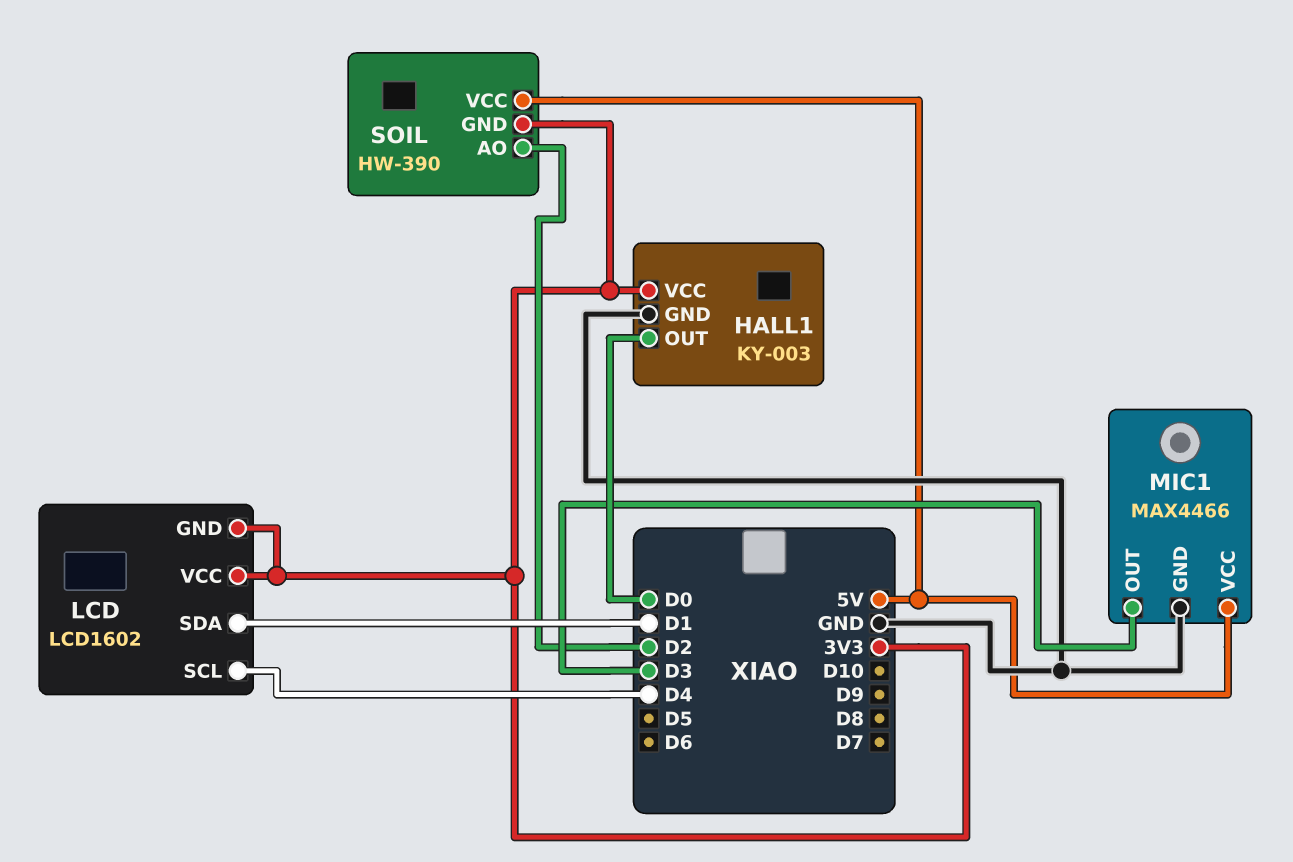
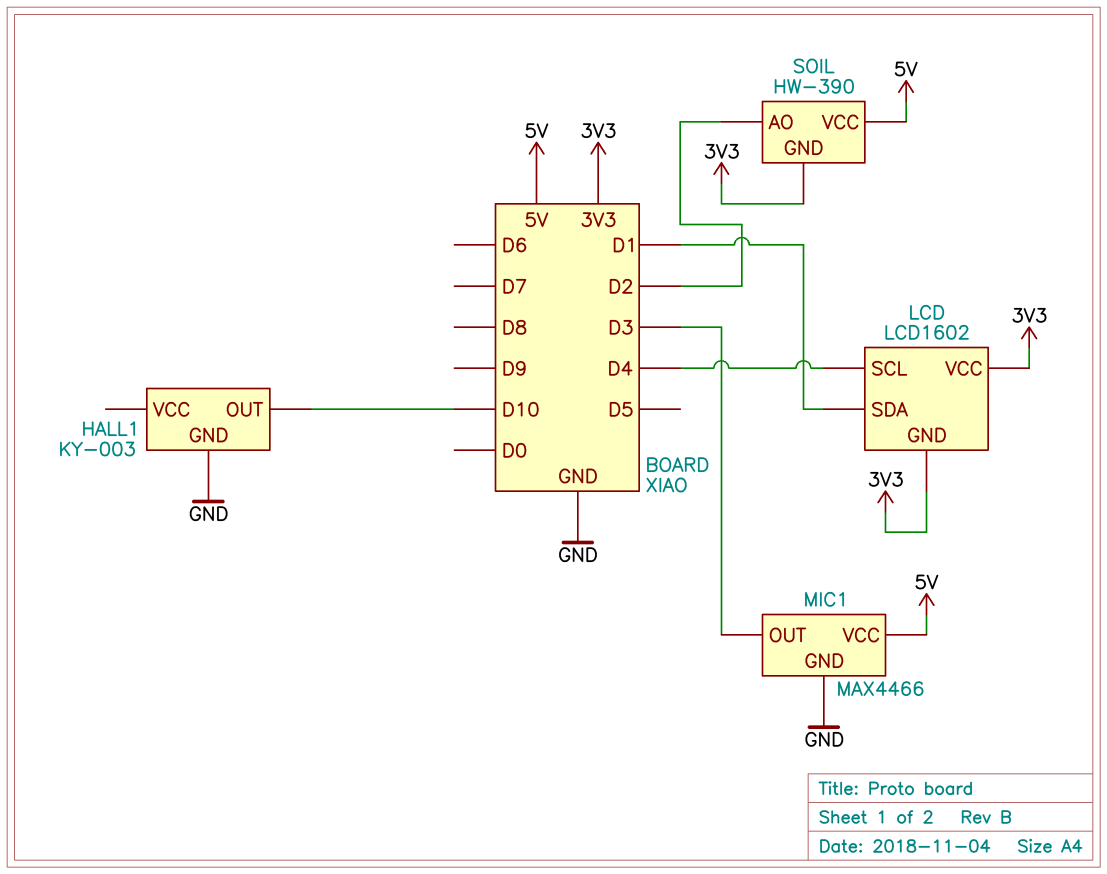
HALL1 pin OUT: D0 -> D10
HALL1 pin VCC: 3V3 -> none

